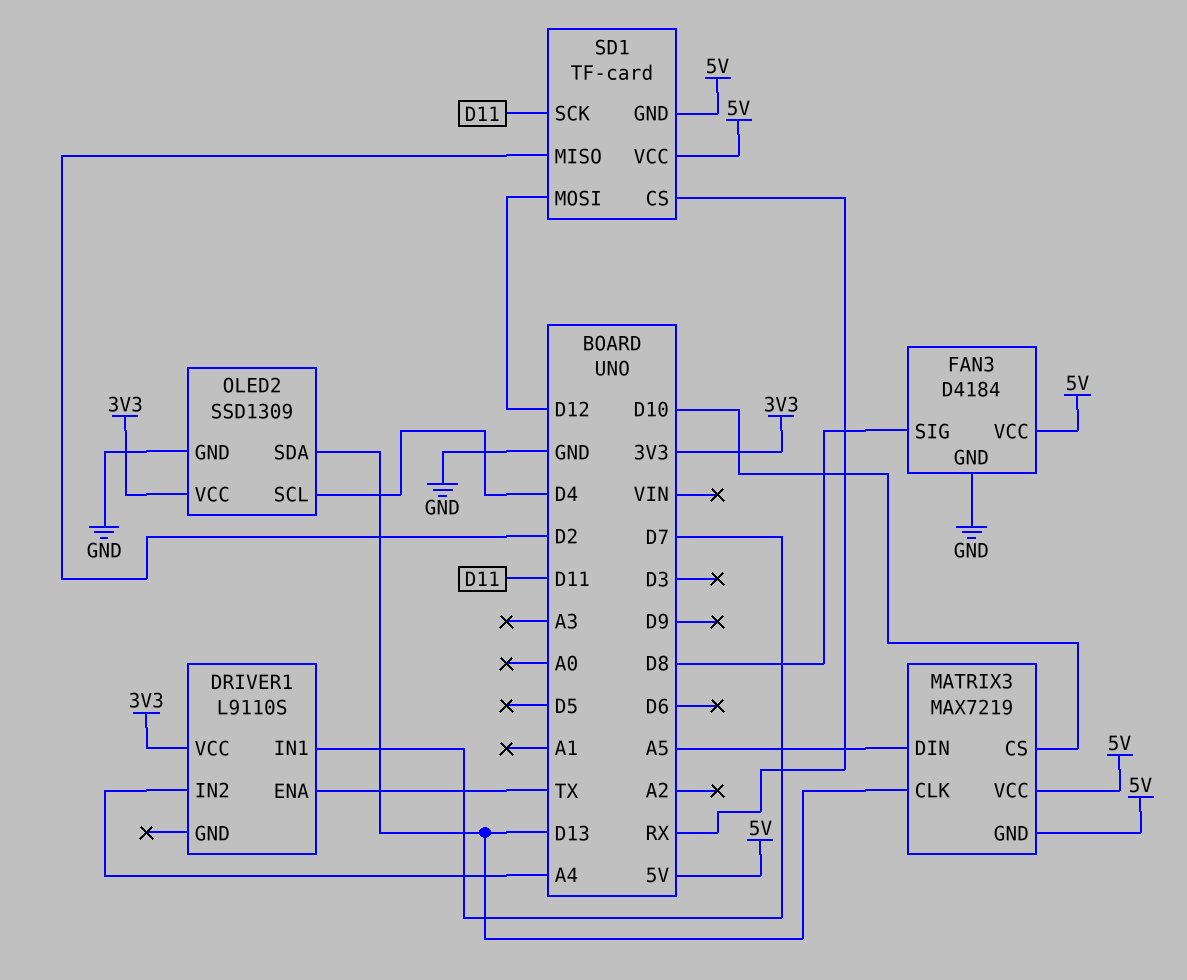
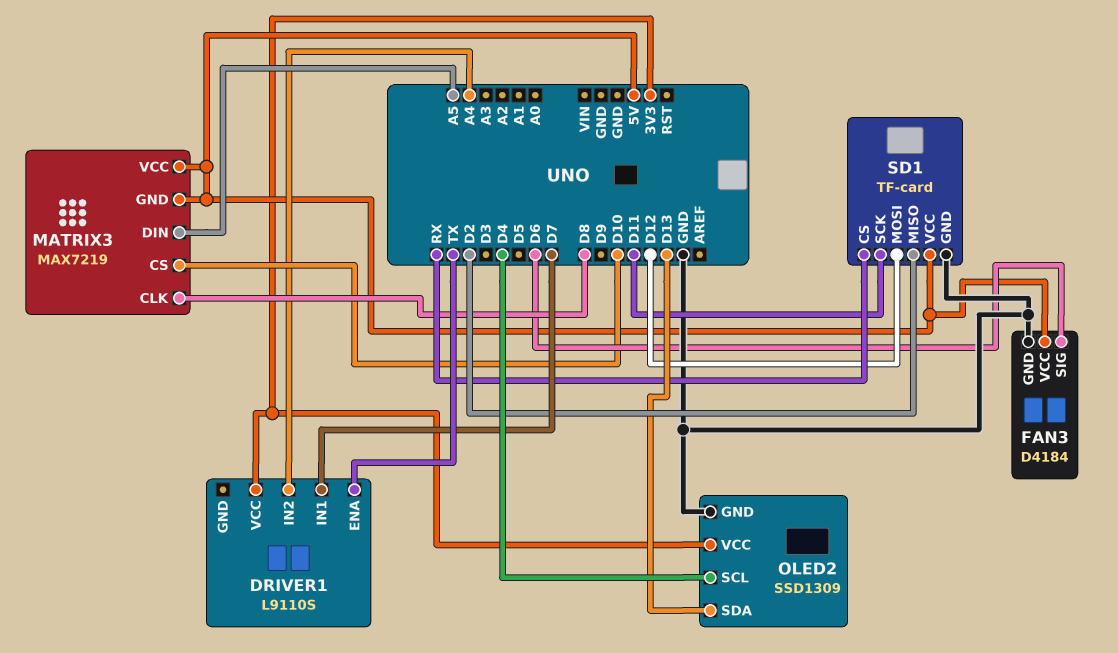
FAN3 pin SIG: D8 -> D6
MATRIX3 pin CLK: D13 -> D8
SD1 pin GND: 5V -> GND

